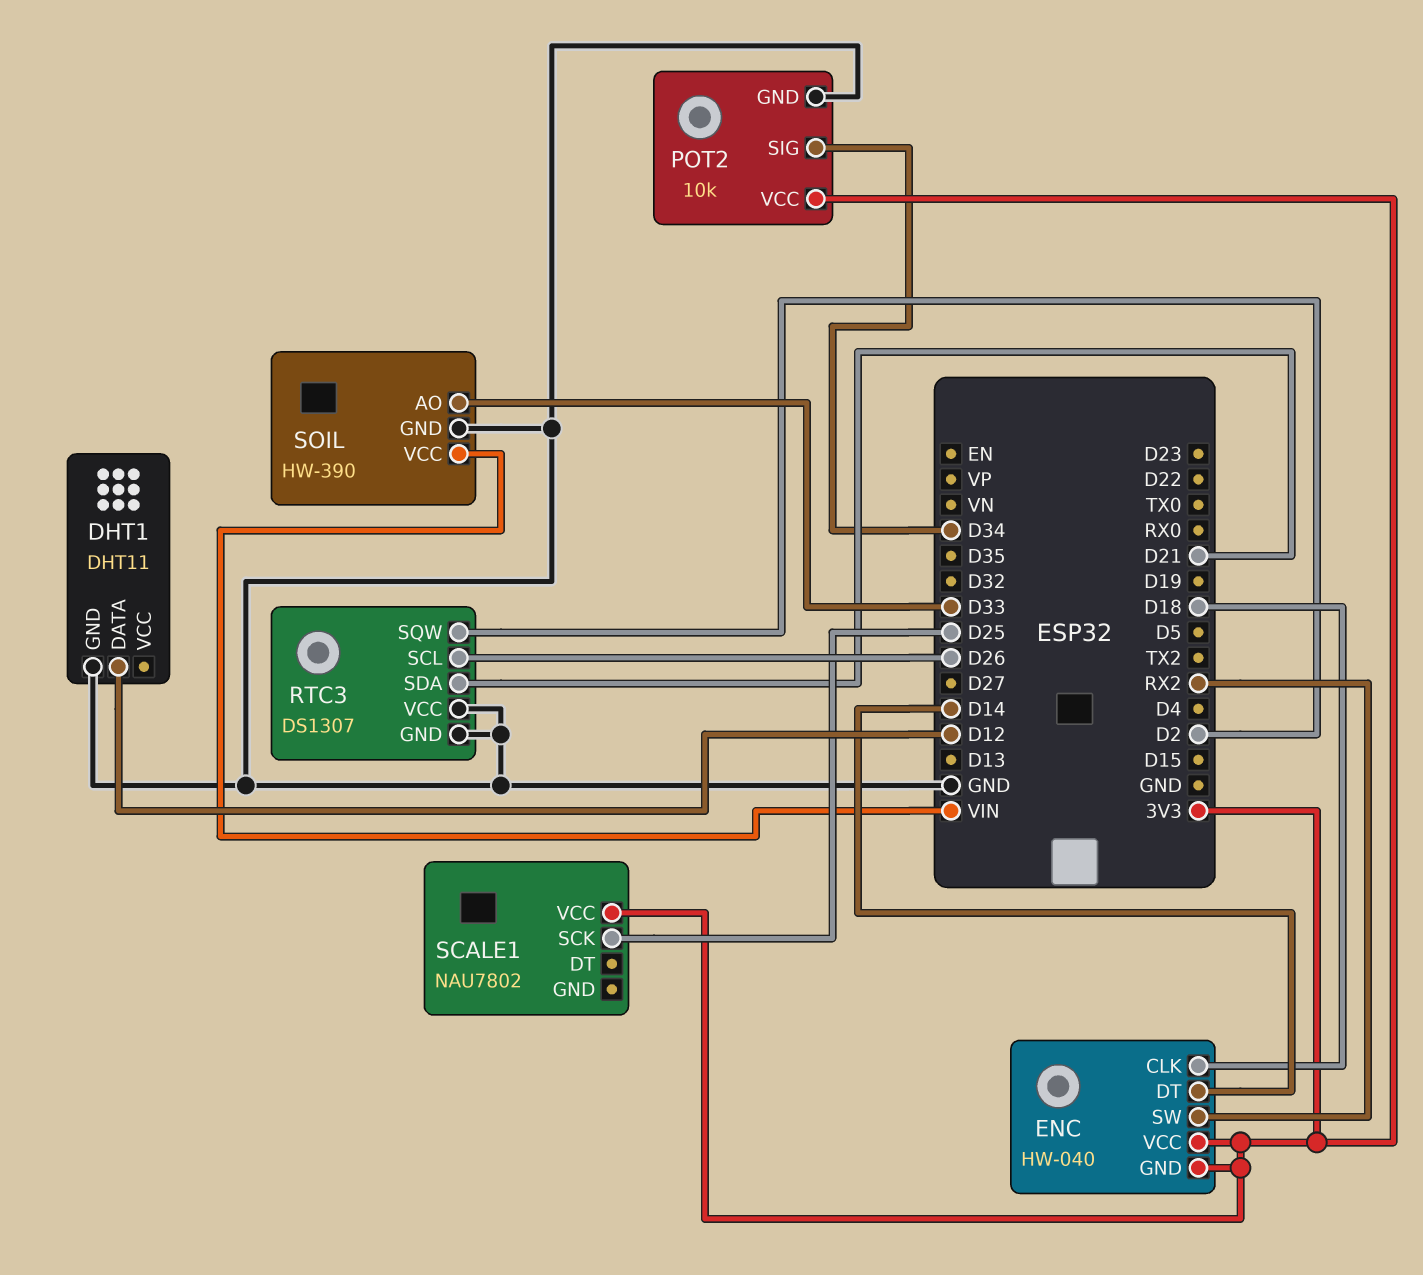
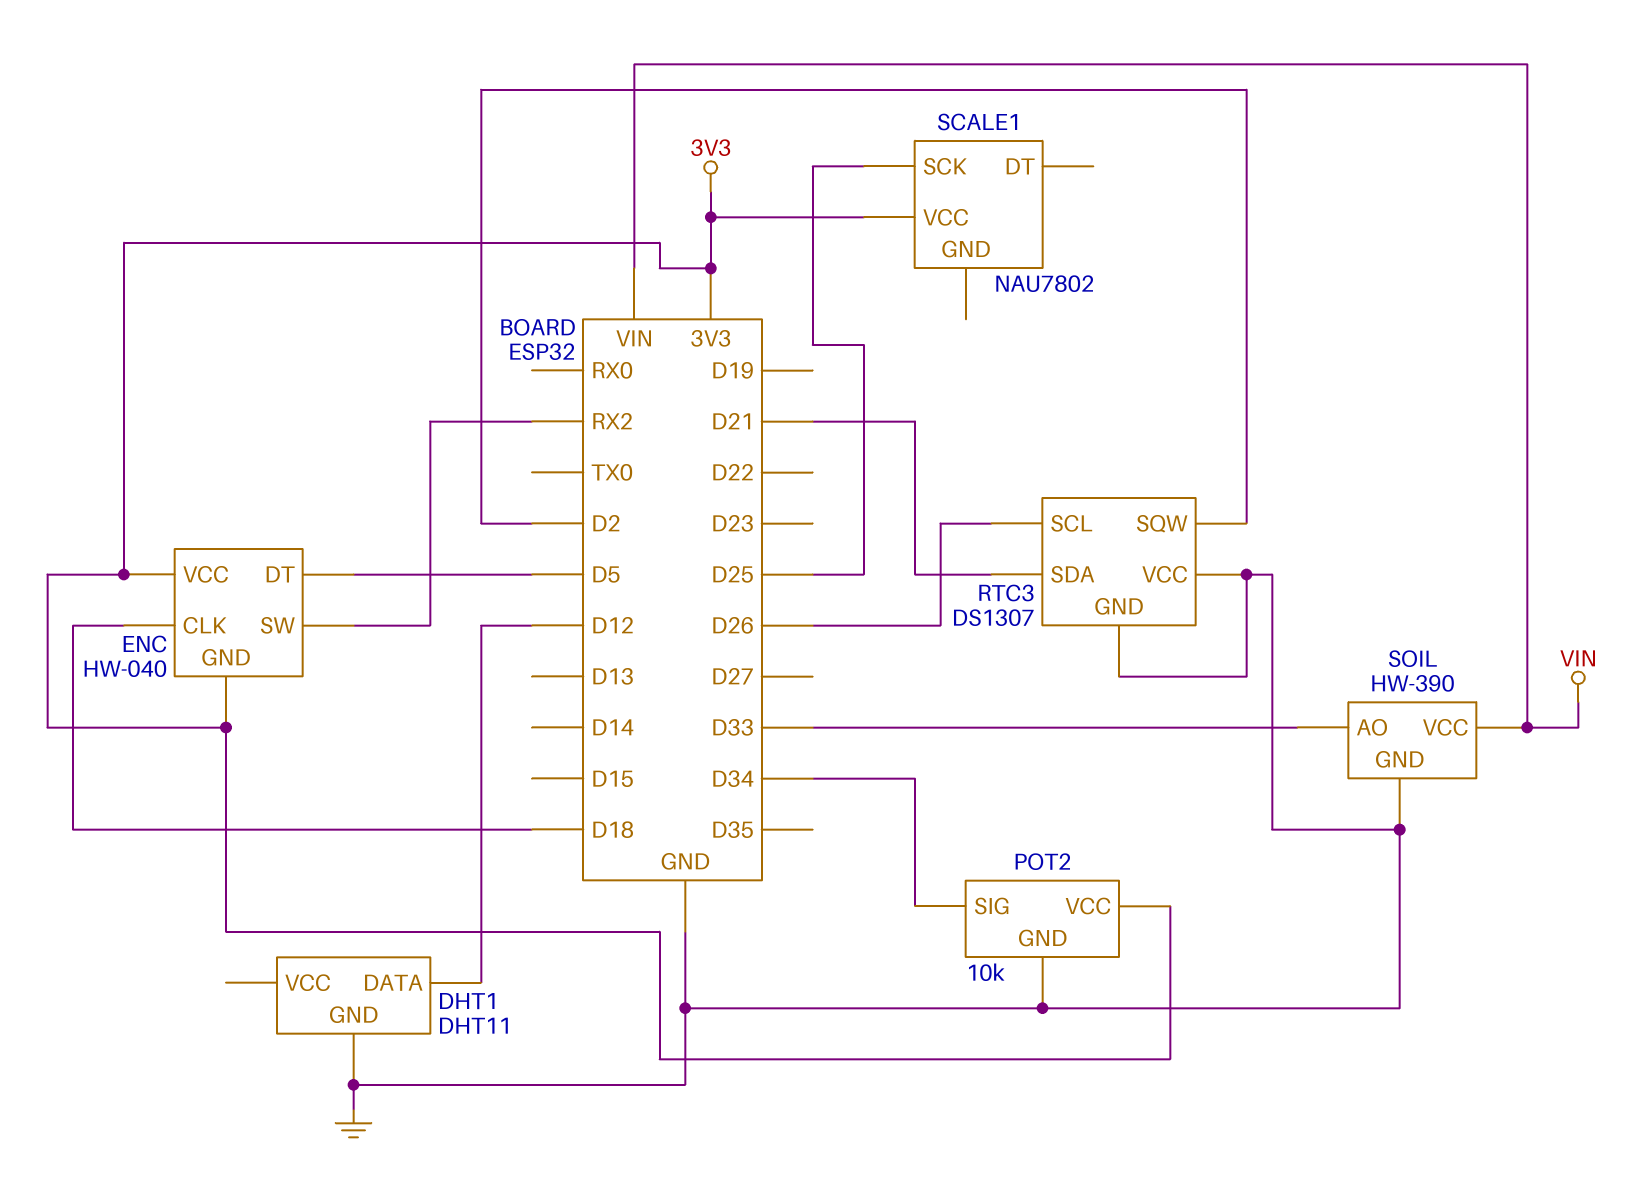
ENC pin DT: D14 -> D5

